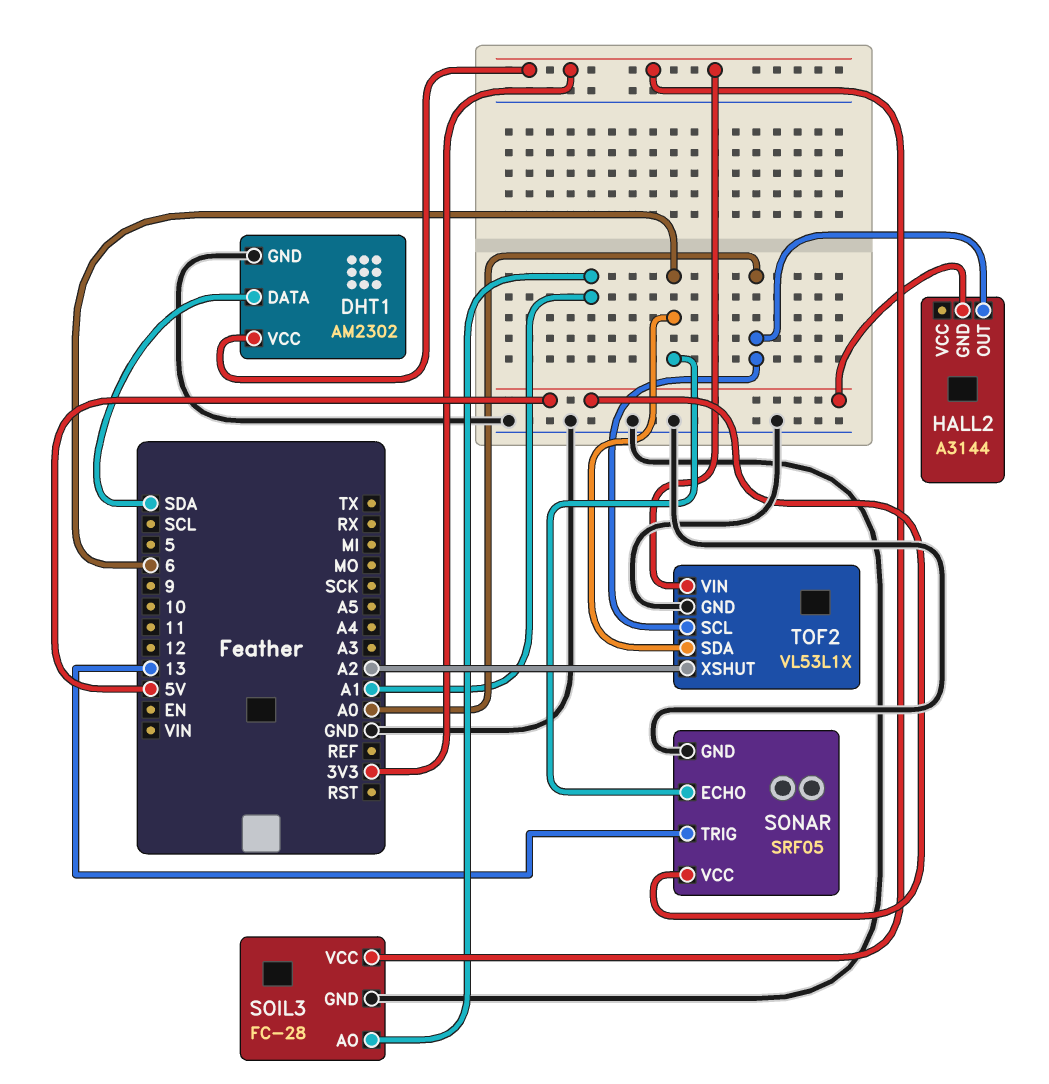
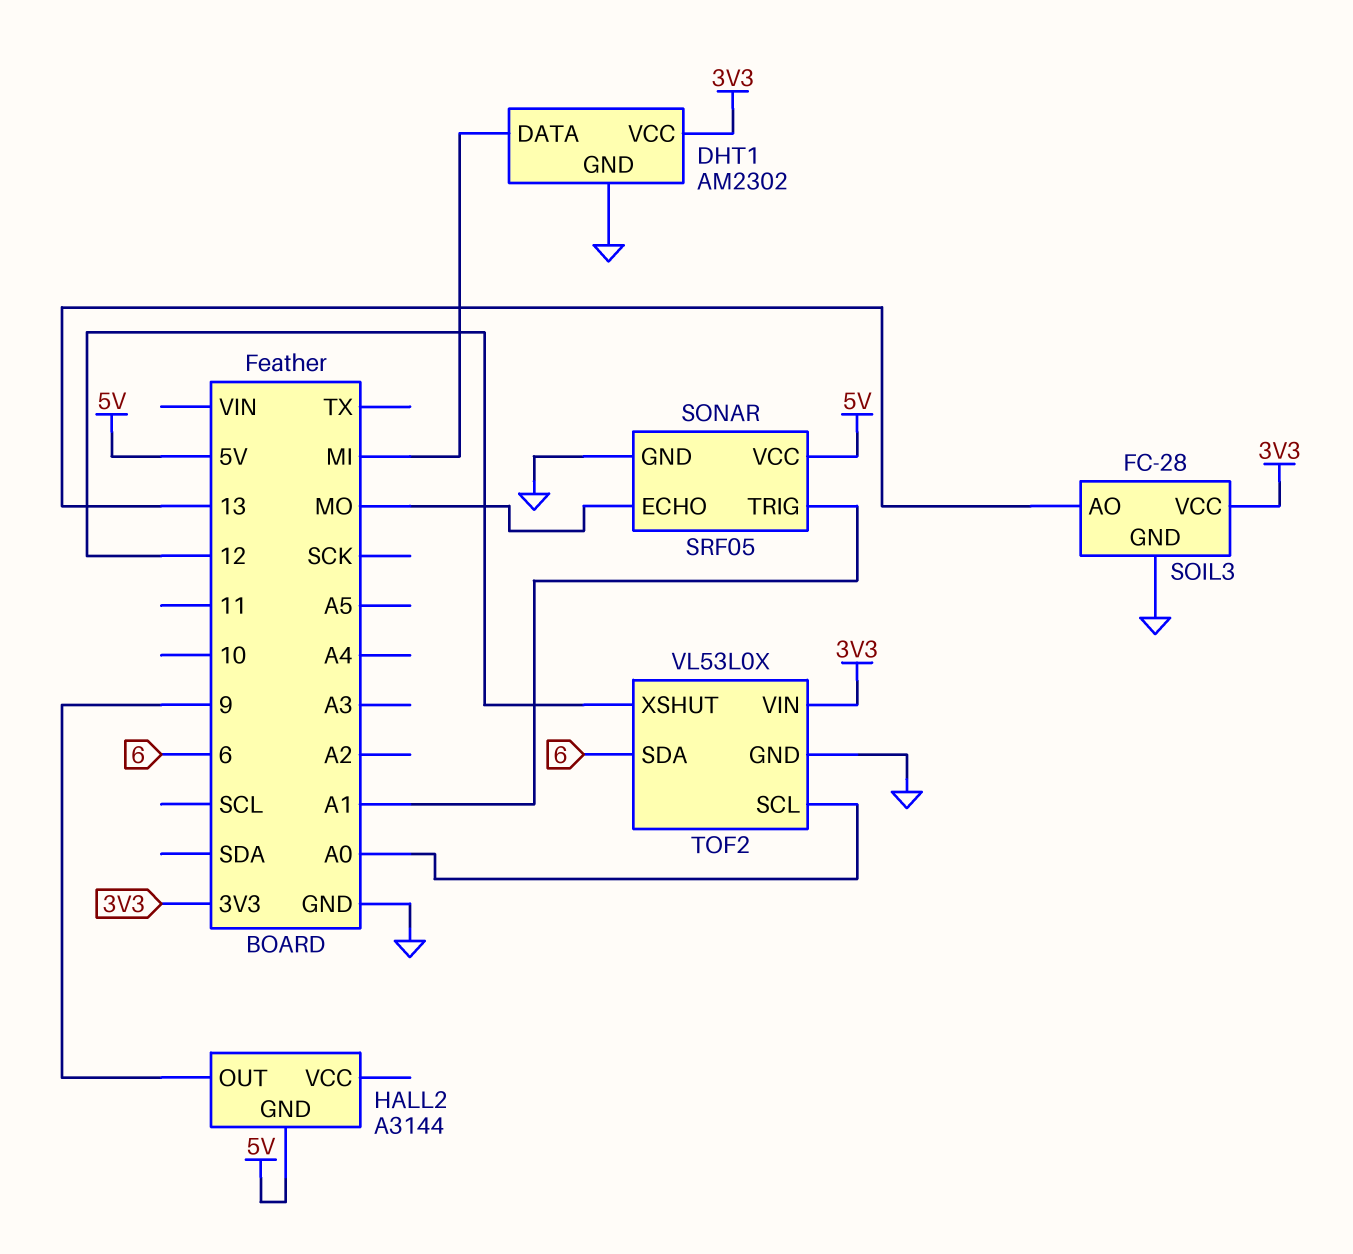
DHT1 pin DATA: SDA -> MI
HALL2 pin OUT: A0 -> 9
SOIL3 pin AO: A1 -> 13
SONAR pin ECHO: 6 -> MO
SONAR pin TRIG: 13 -> A1
TOF2: VL53L1X -> VL53L0X
TOF2 pin XSHUT: A2 -> 12

